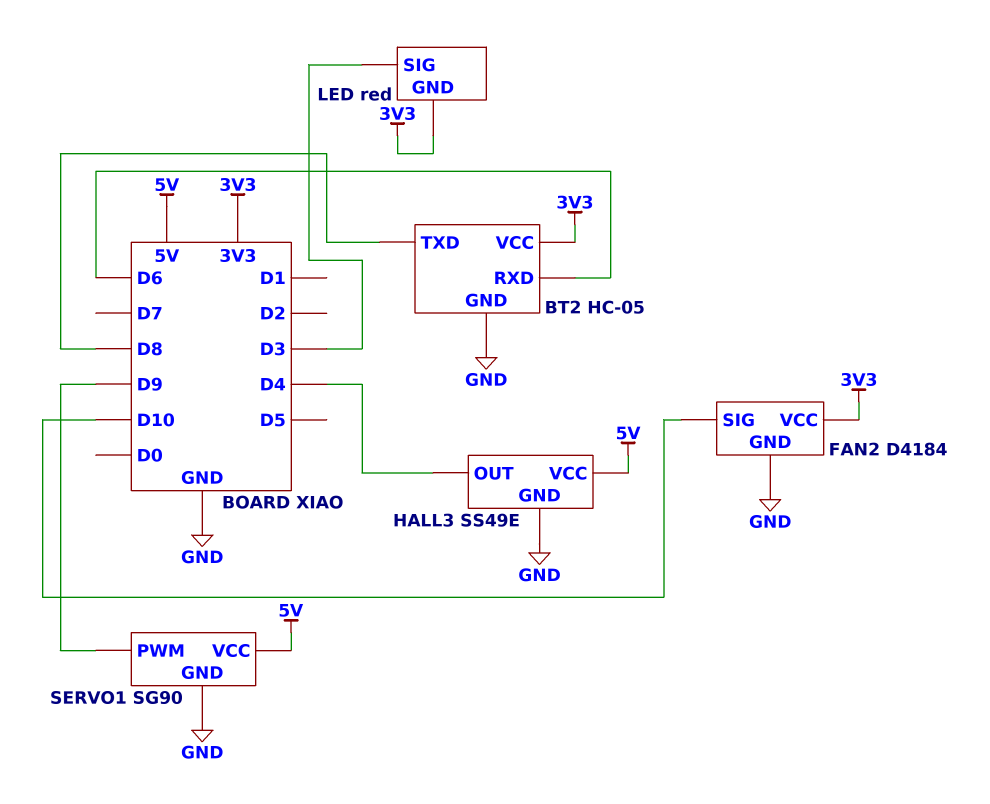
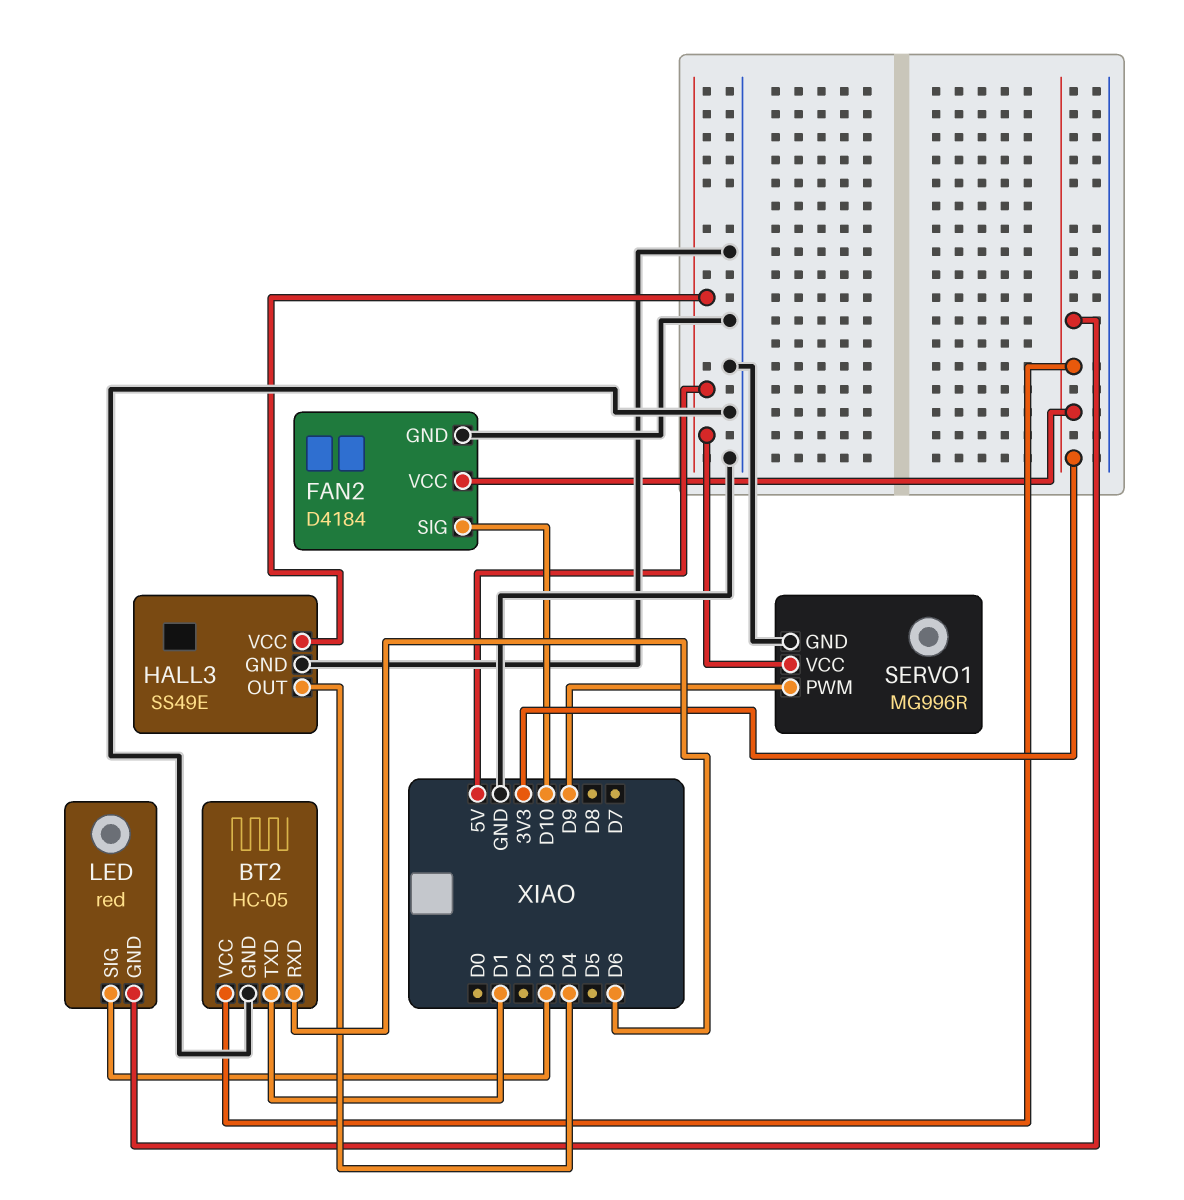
BT2 pin TXD: D8 -> D1
SERVO1: SG90 -> MG996R

